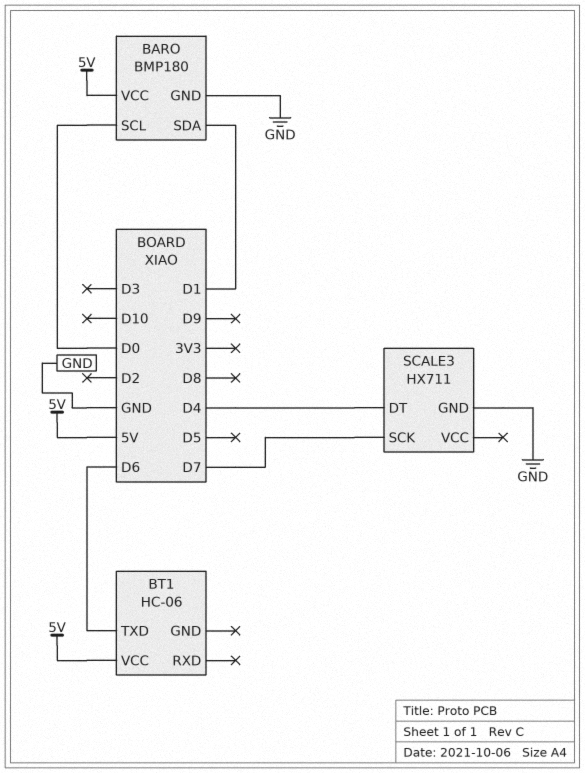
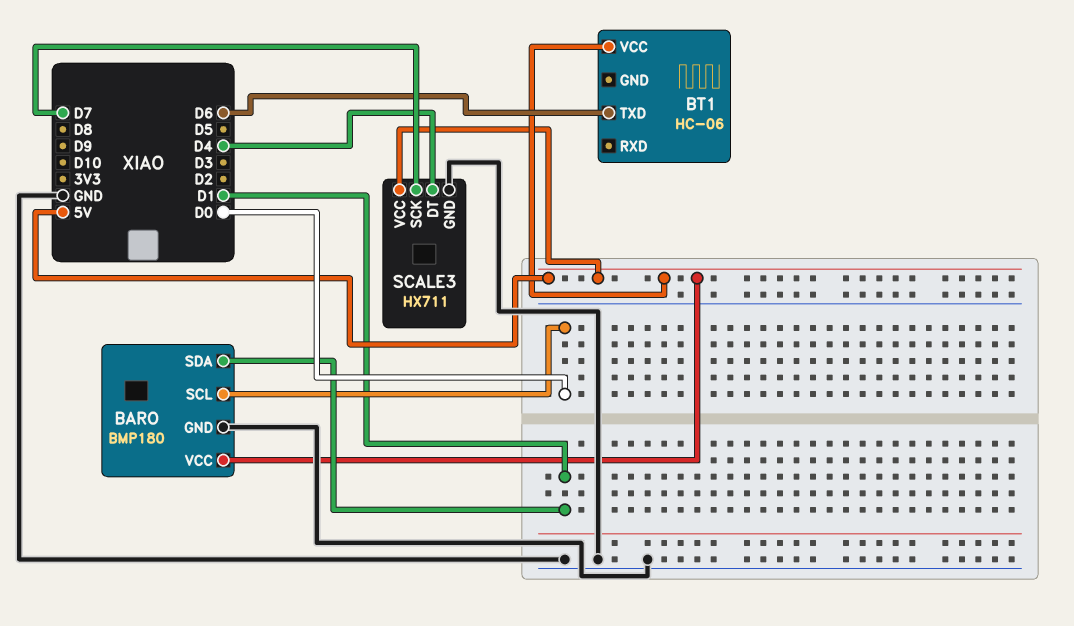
SCALE3 pin VCC: none -> 5V

